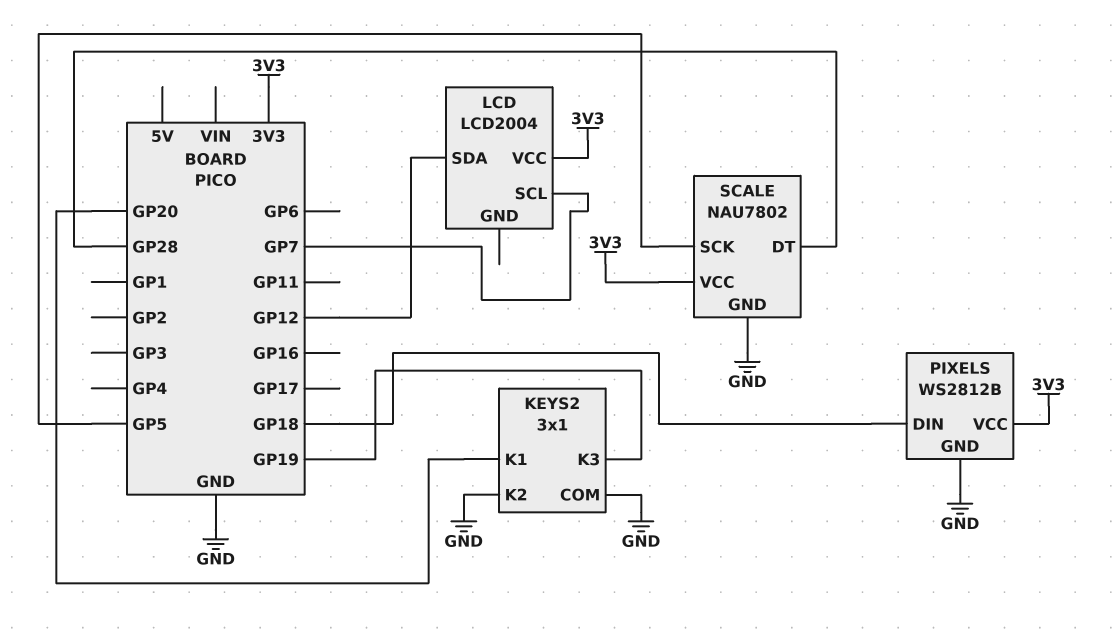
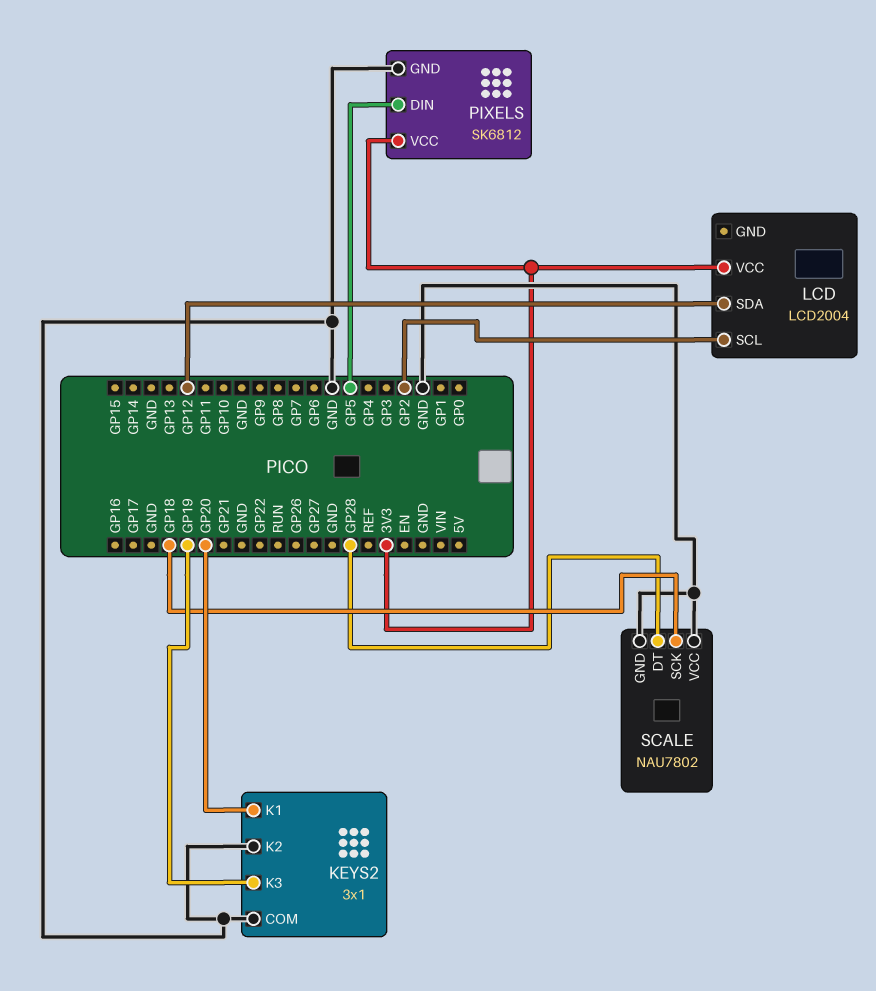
LCD pin SCL: GP7 -> GP2
PIXELS: WS2812B -> SK6812
PIXELS pin DIN: GP18 -> GP5
SCALE pin SCK: GP5 -> GP18
SCALE pin VCC: 3V3 -> GND

